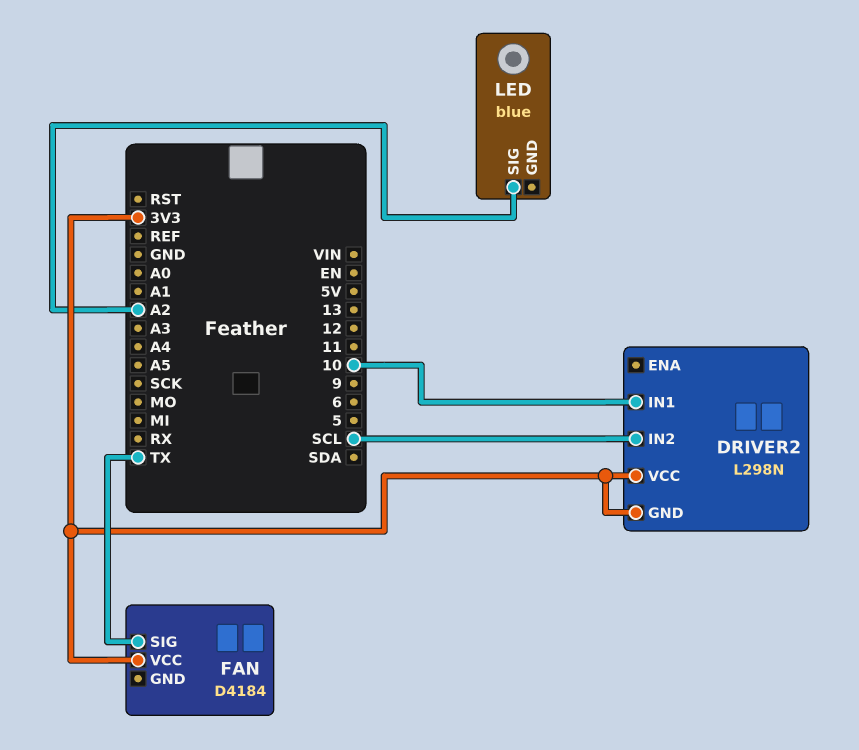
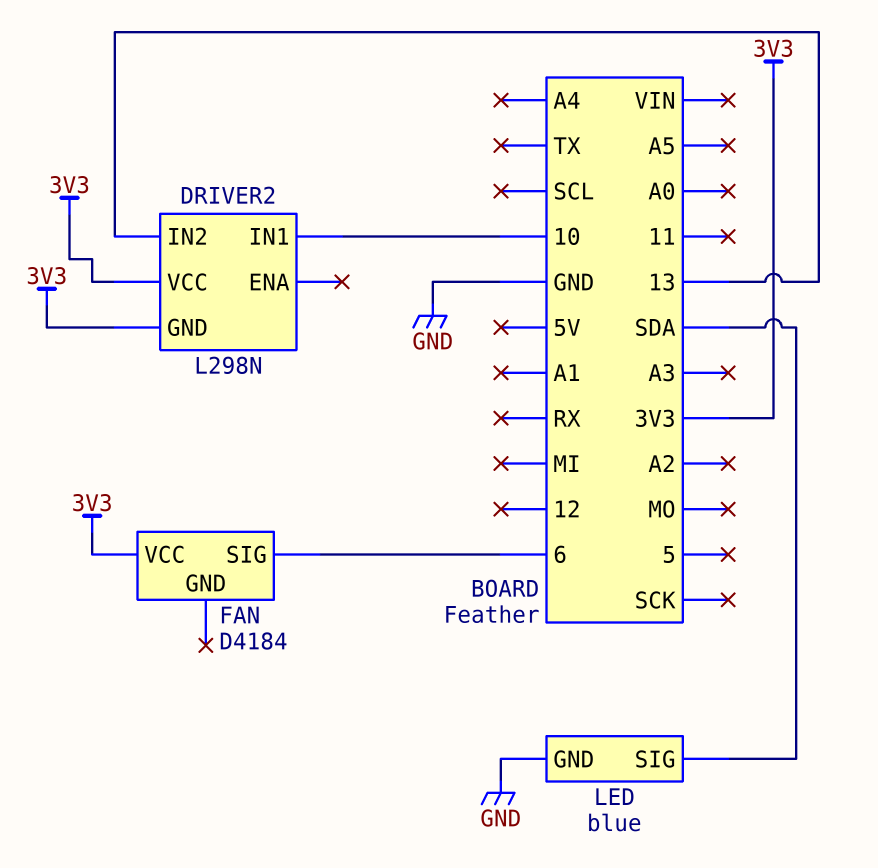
DRIVER2 pin IN2: SCL -> 13
FAN pin SIG: TX -> 6
LED pin GND: none -> GND
LED pin SIG: A2 -> SDA

